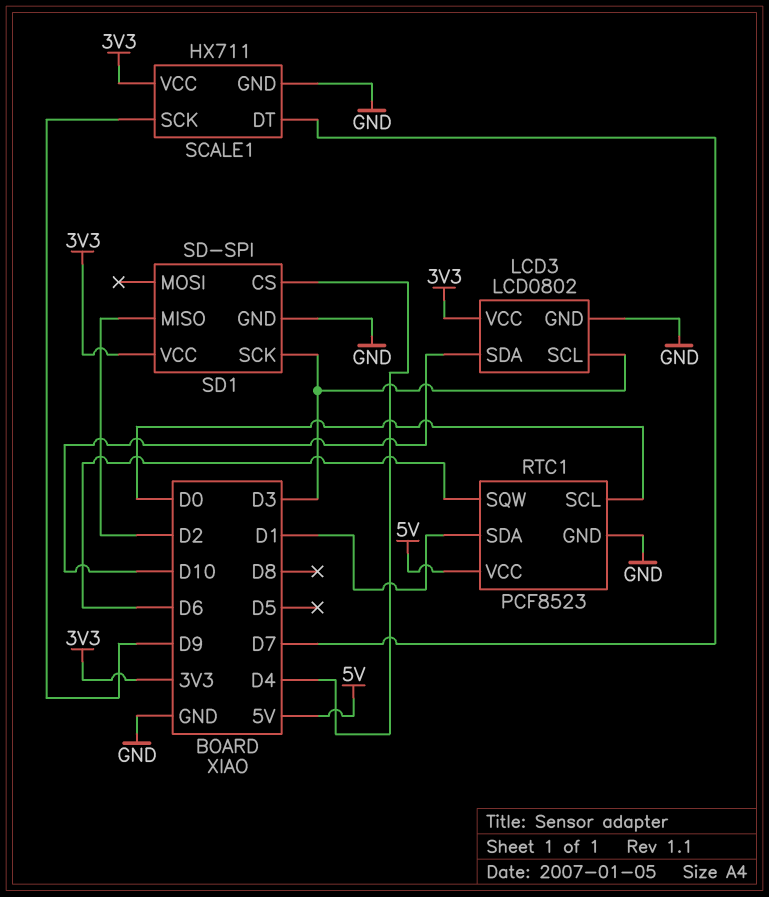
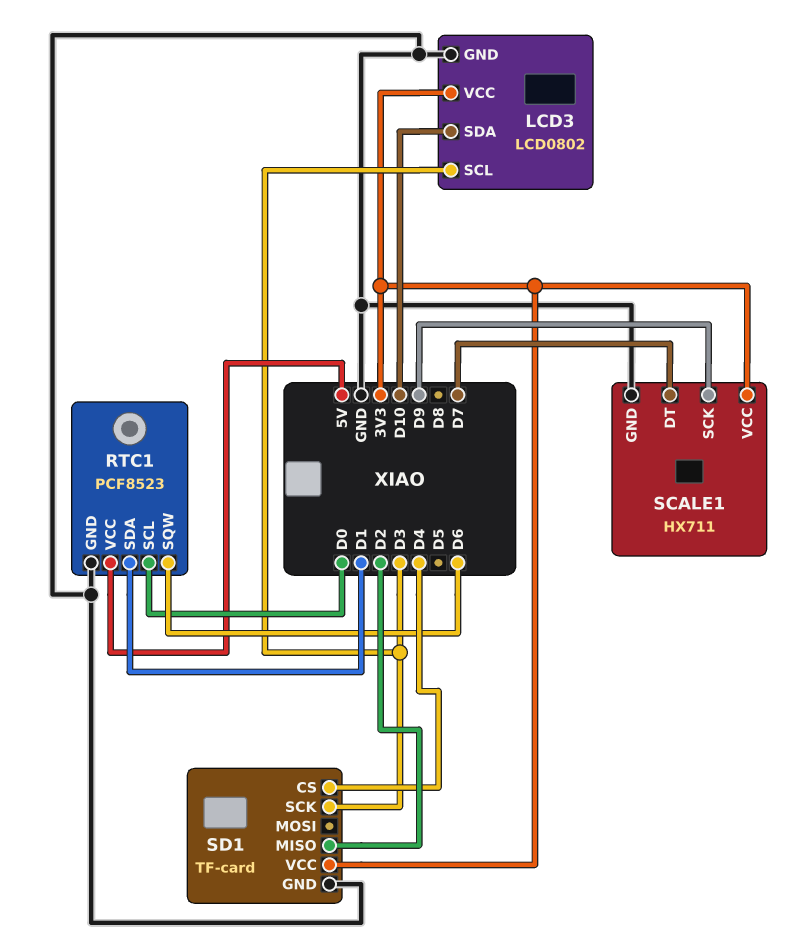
SD1: SD-SPI -> TF-card

